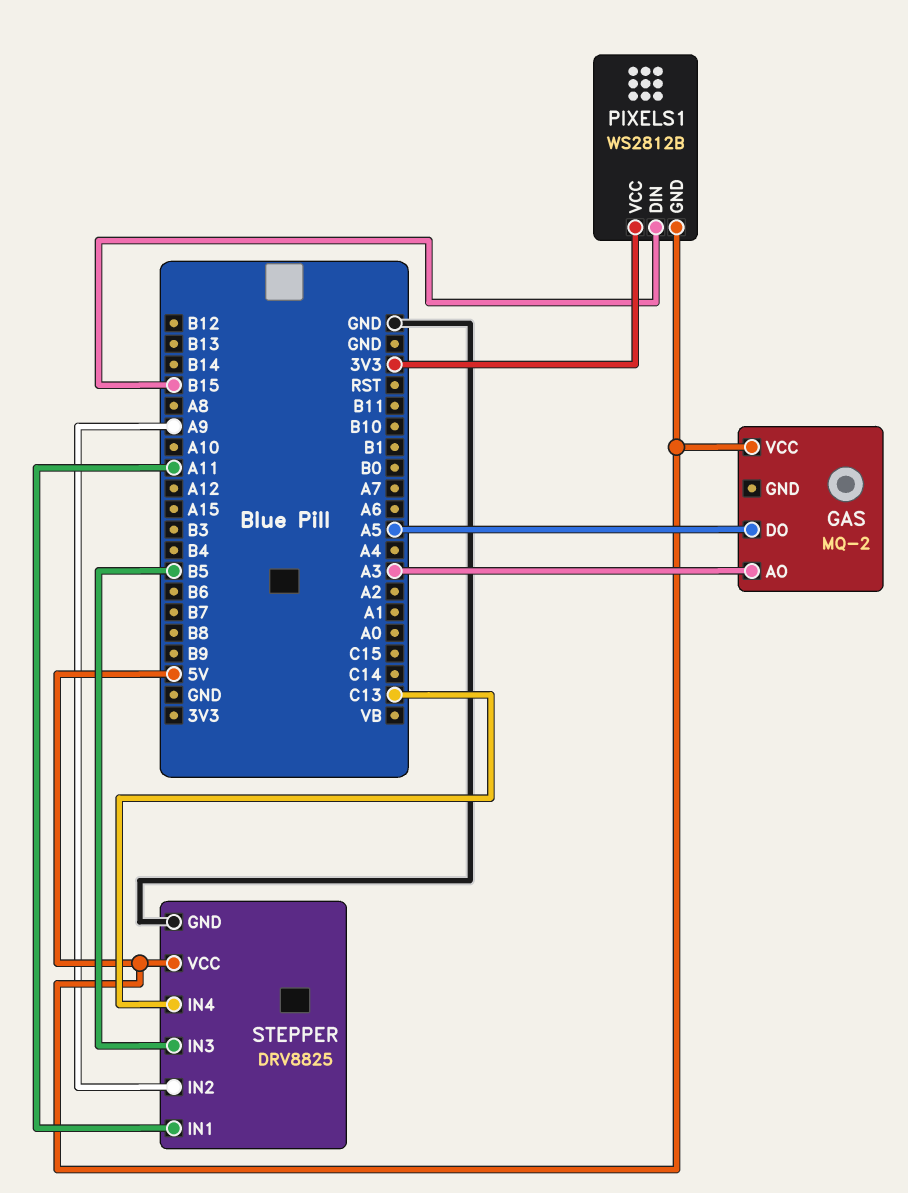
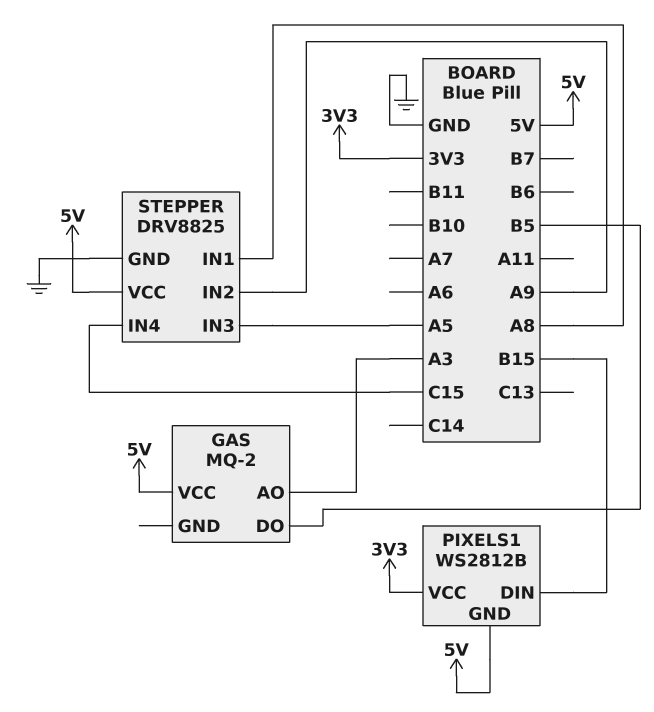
GAS pin DO: A5 -> B5
STEPPER pin IN1: A11 -> A8
STEPPER pin IN3: B5 -> A5
STEPPER pin IN4: C13 -> C15

